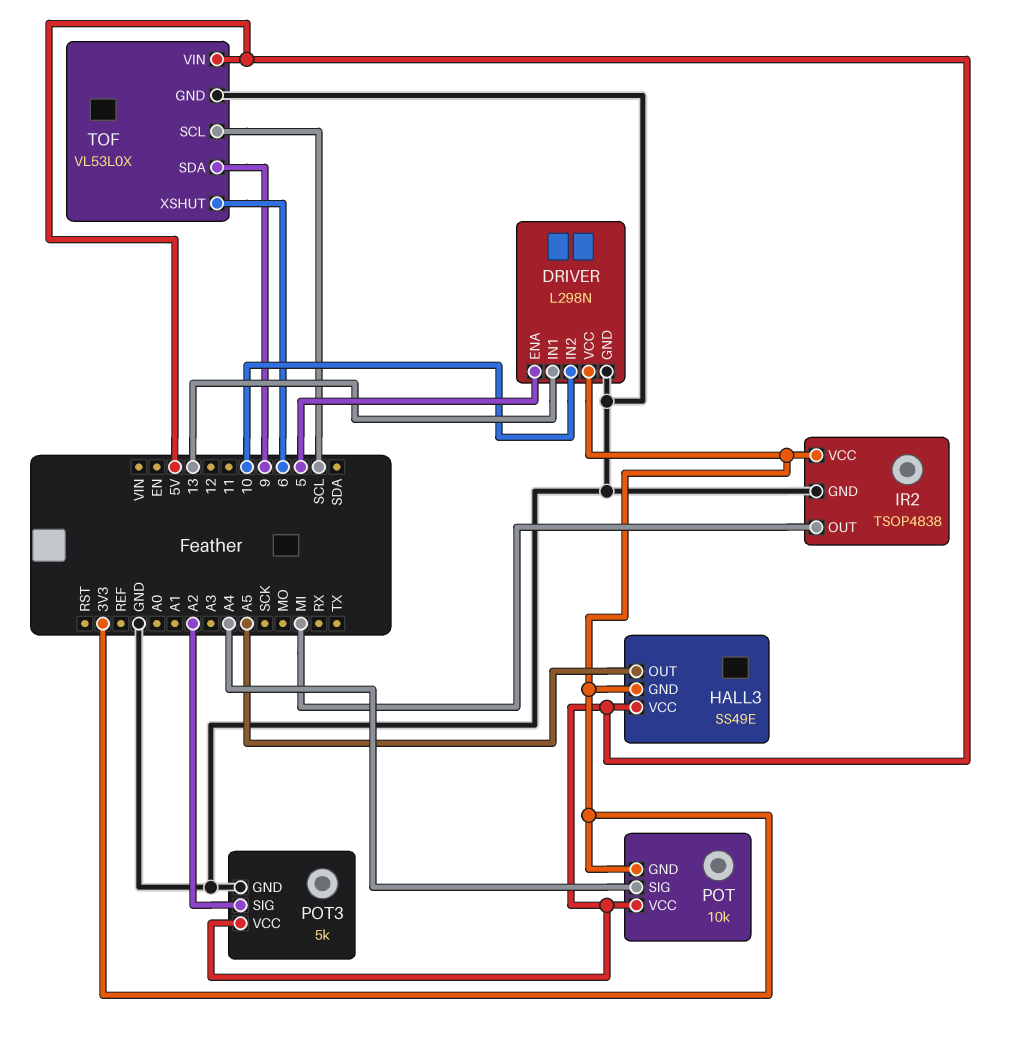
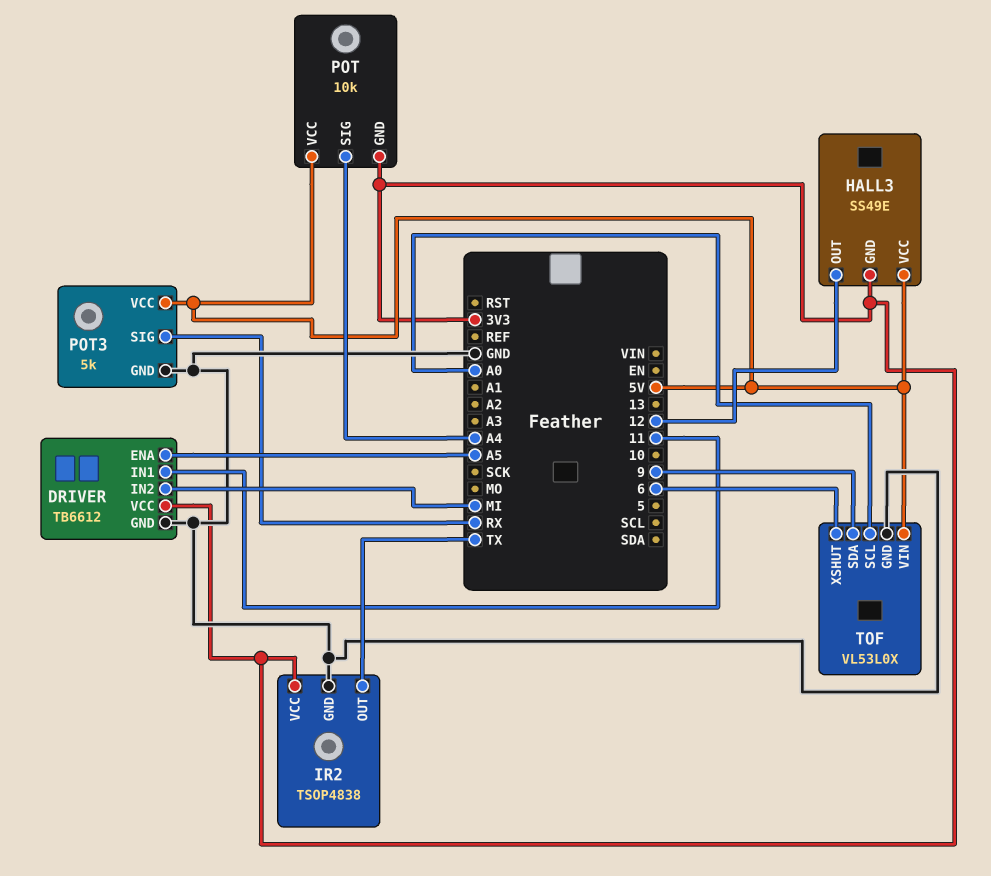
DRIVER: L298N -> TB6612
DRIVER pin ENA: 5 -> A5
DRIVER pin IN1: 13 -> 11
DRIVER pin IN2: 10 -> MI
HALL3 pin OUT: A5 -> 12
IR2 pin OUT: MI -> TX
POT3 pin SIG: A2 -> RX
TOF pin SCL: SCL -> A0

